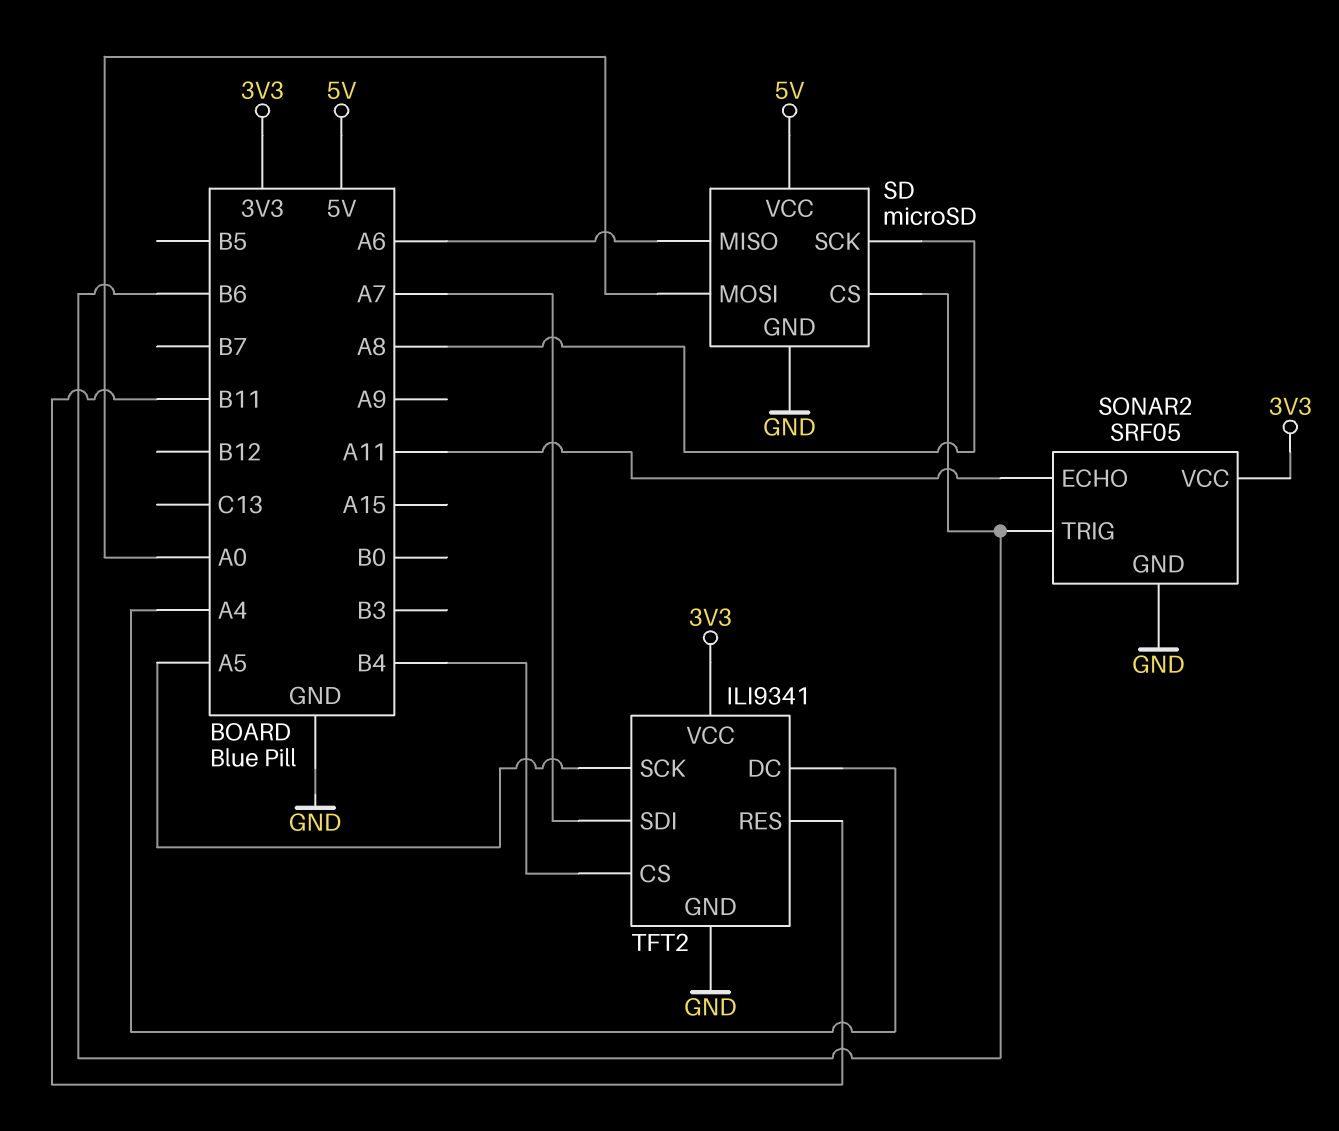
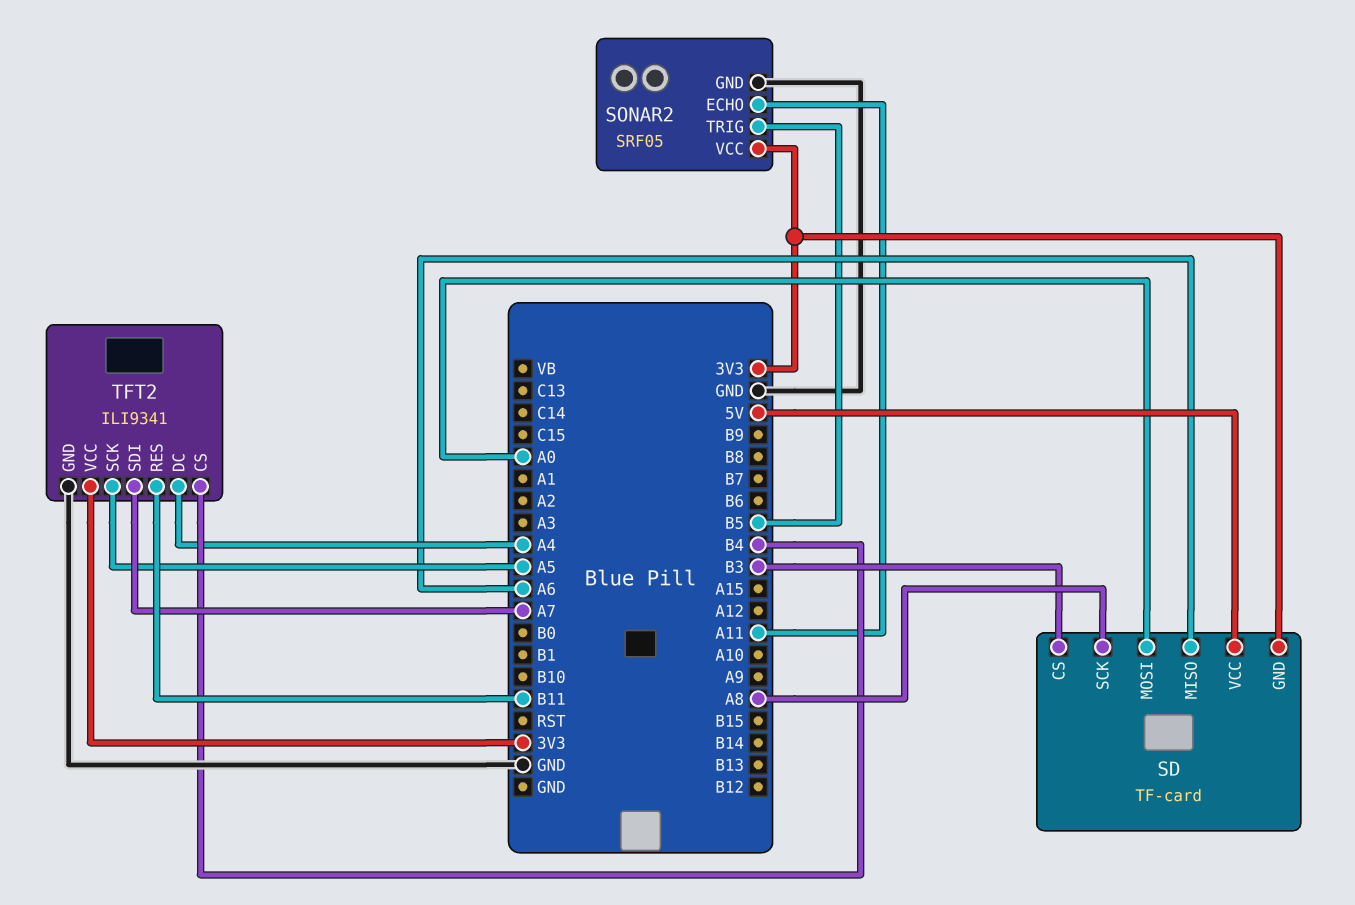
SD: microSD -> TF-card
SD pin CS: B6 -> B3
SD pin GND: GND -> 3V3
SONAR2 pin TRIG: B6 -> B5

